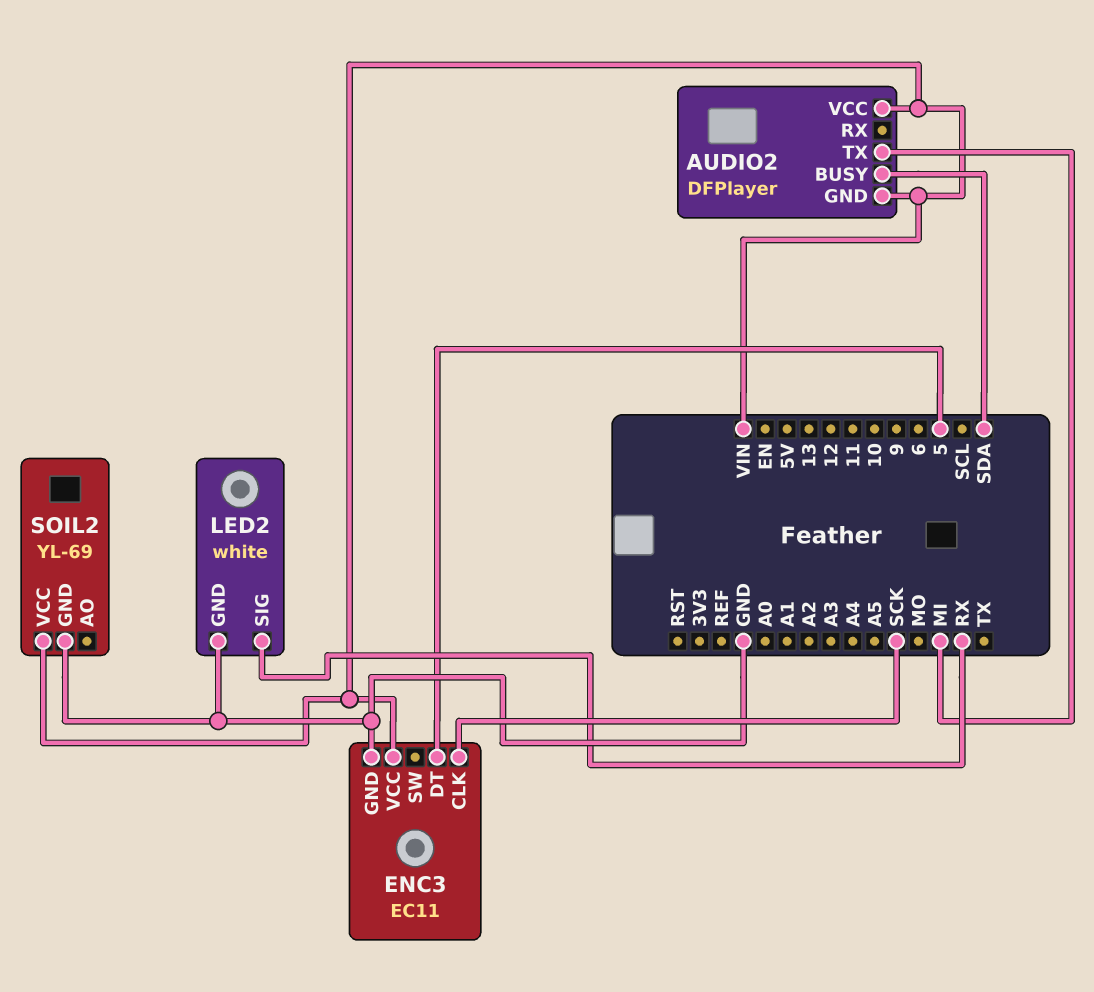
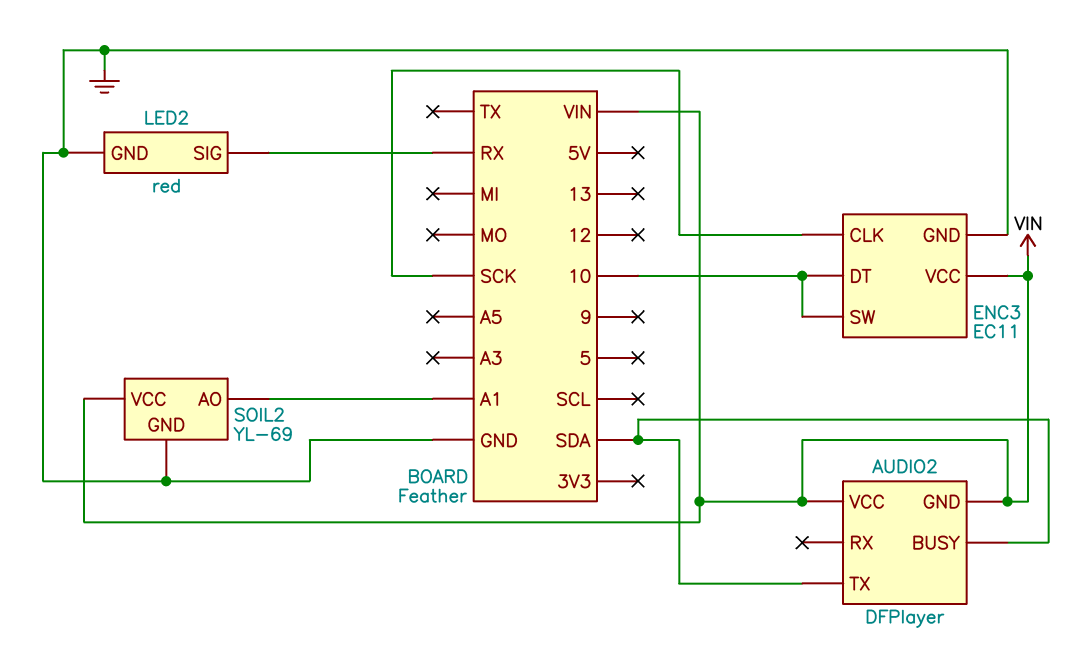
AUDIO2 pin TX: MI -> SDA
ENC3 pin DT: 5 -> 10
ENC3 pin SW: none -> 10
LED2: white -> red
SOIL2 pin AO: none -> A1

